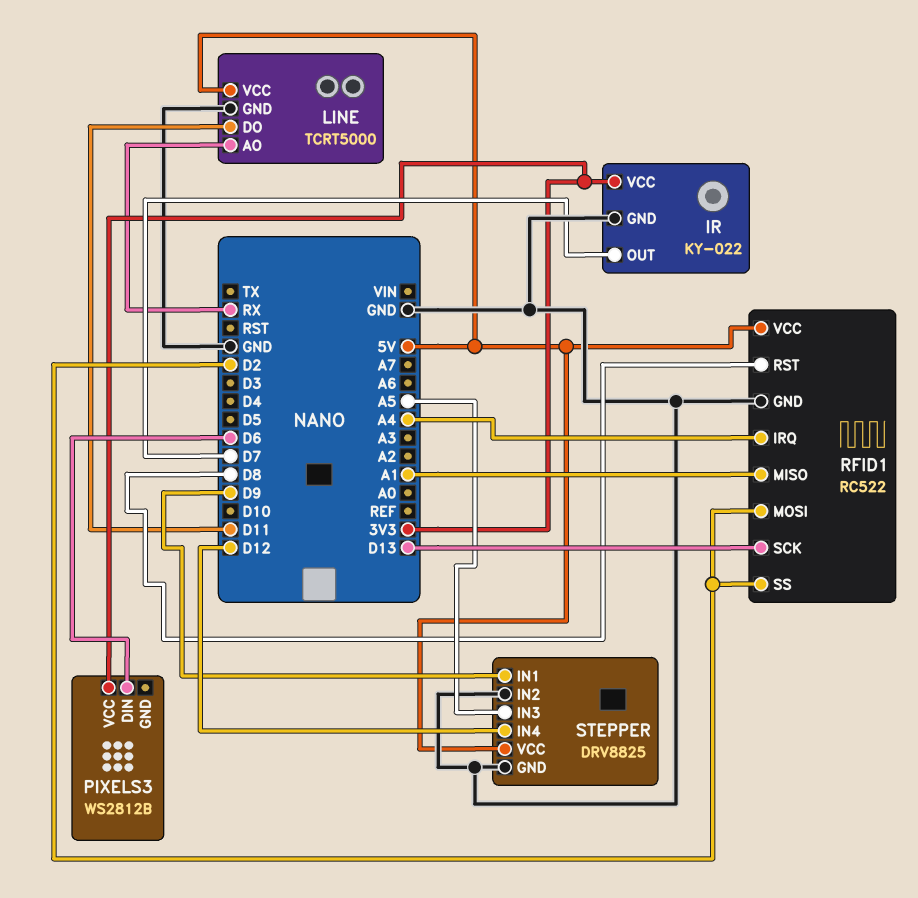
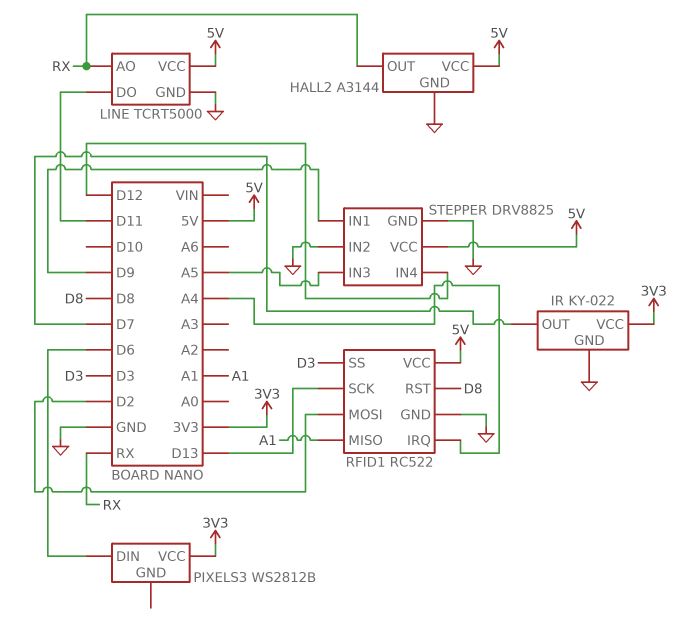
HALL2: none -> A3144
HALL2 pin GND: none -> GND
HALL2 pin OUT: none -> RX
HALL2 pin VCC: none -> 5V
RFID1 pin SS: D2 -> D3

